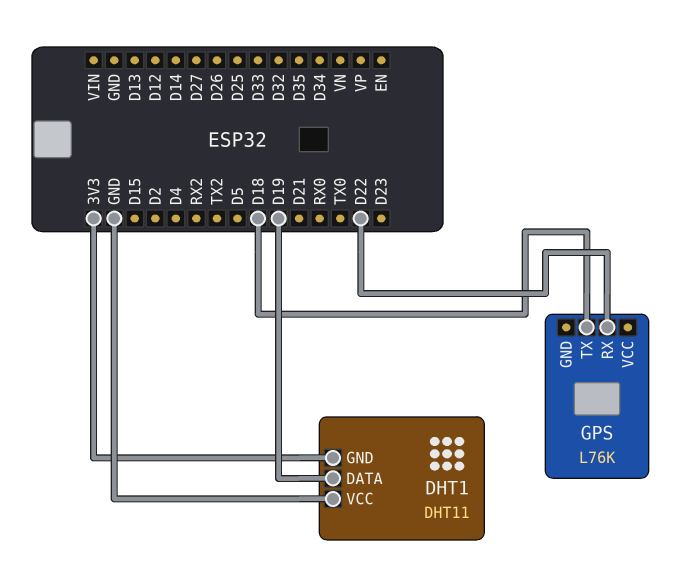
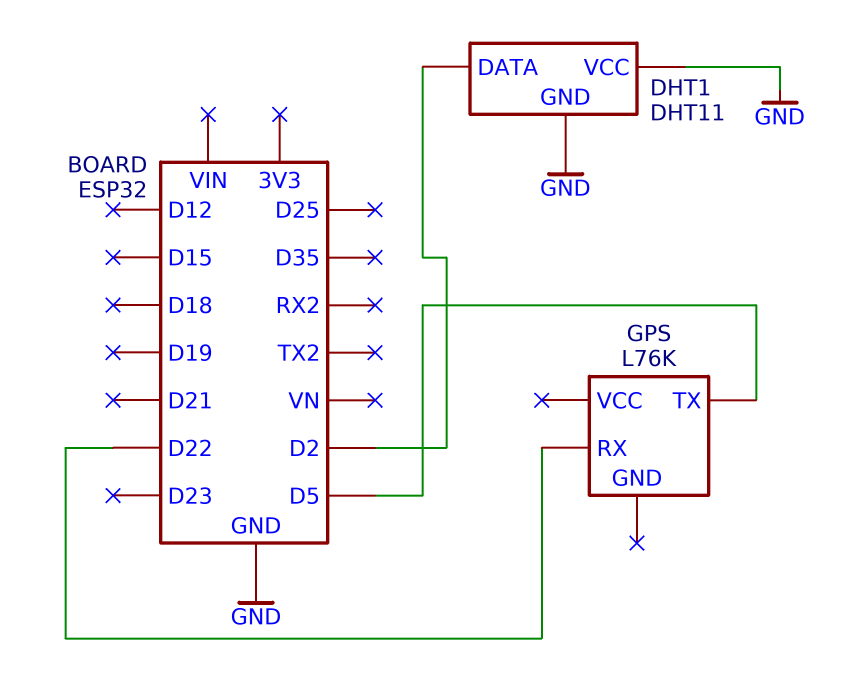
DHT1 pin DATA: D19 -> D2
DHT1 pin GND: 3V3 -> GND
GPS pin TX: D18 -> D5

